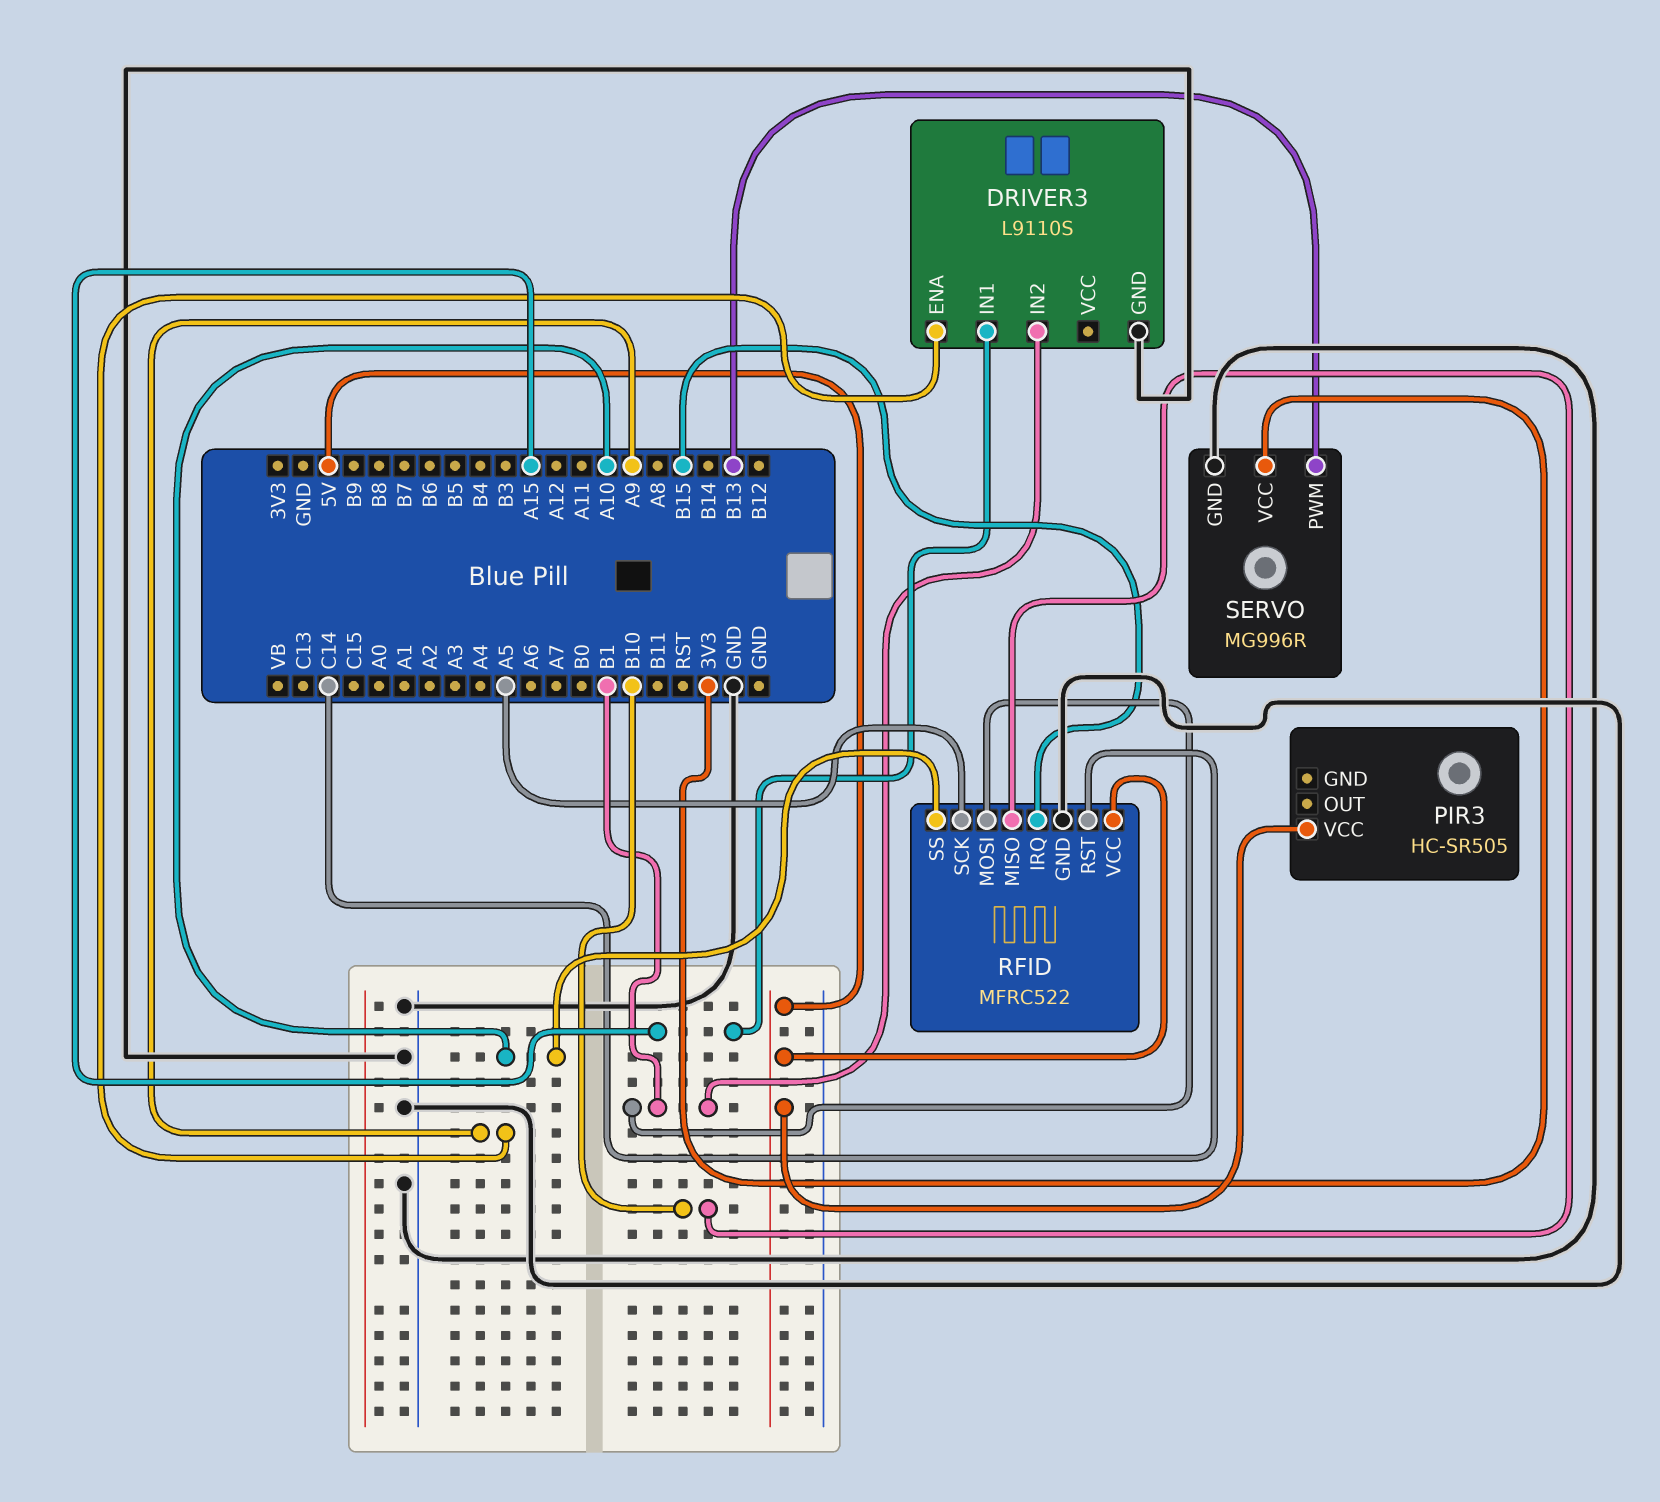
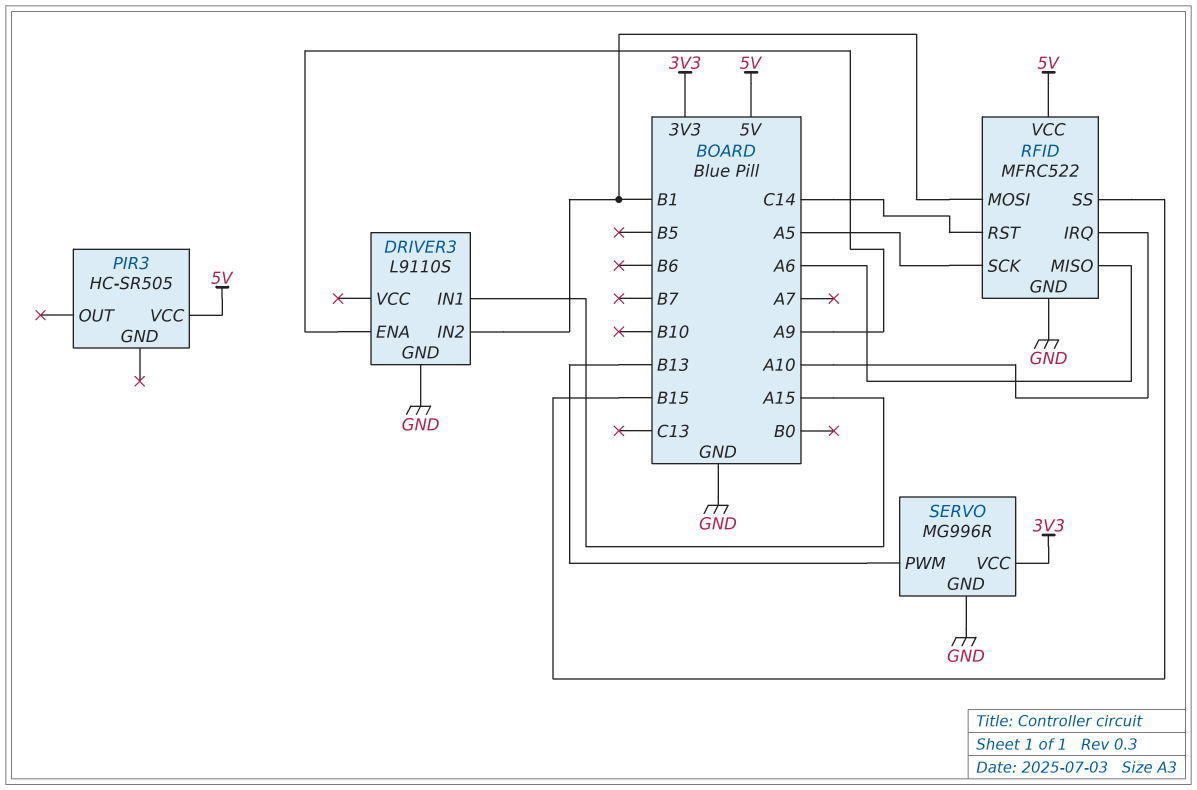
RFID pin IRQ: B15 -> A10
RFID pin MISO: B10 -> A6
RFID pin SS: A10 -> B15

